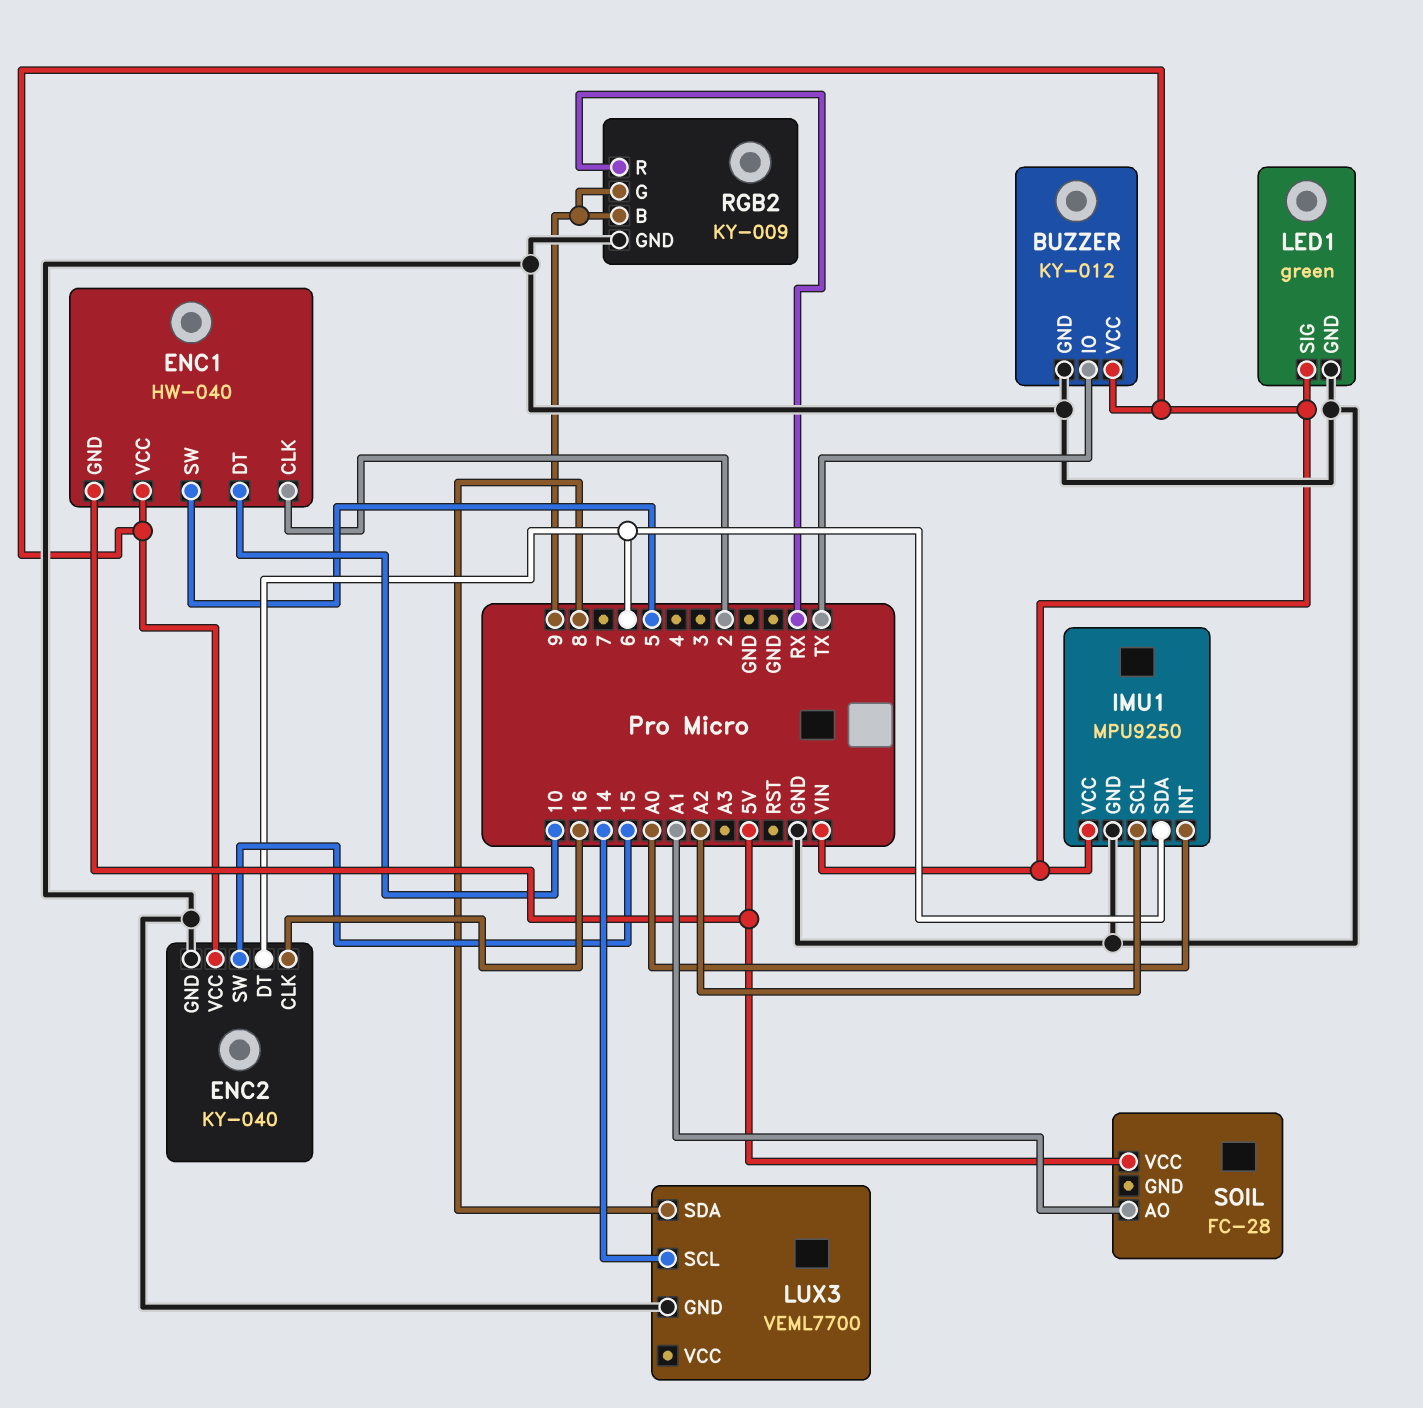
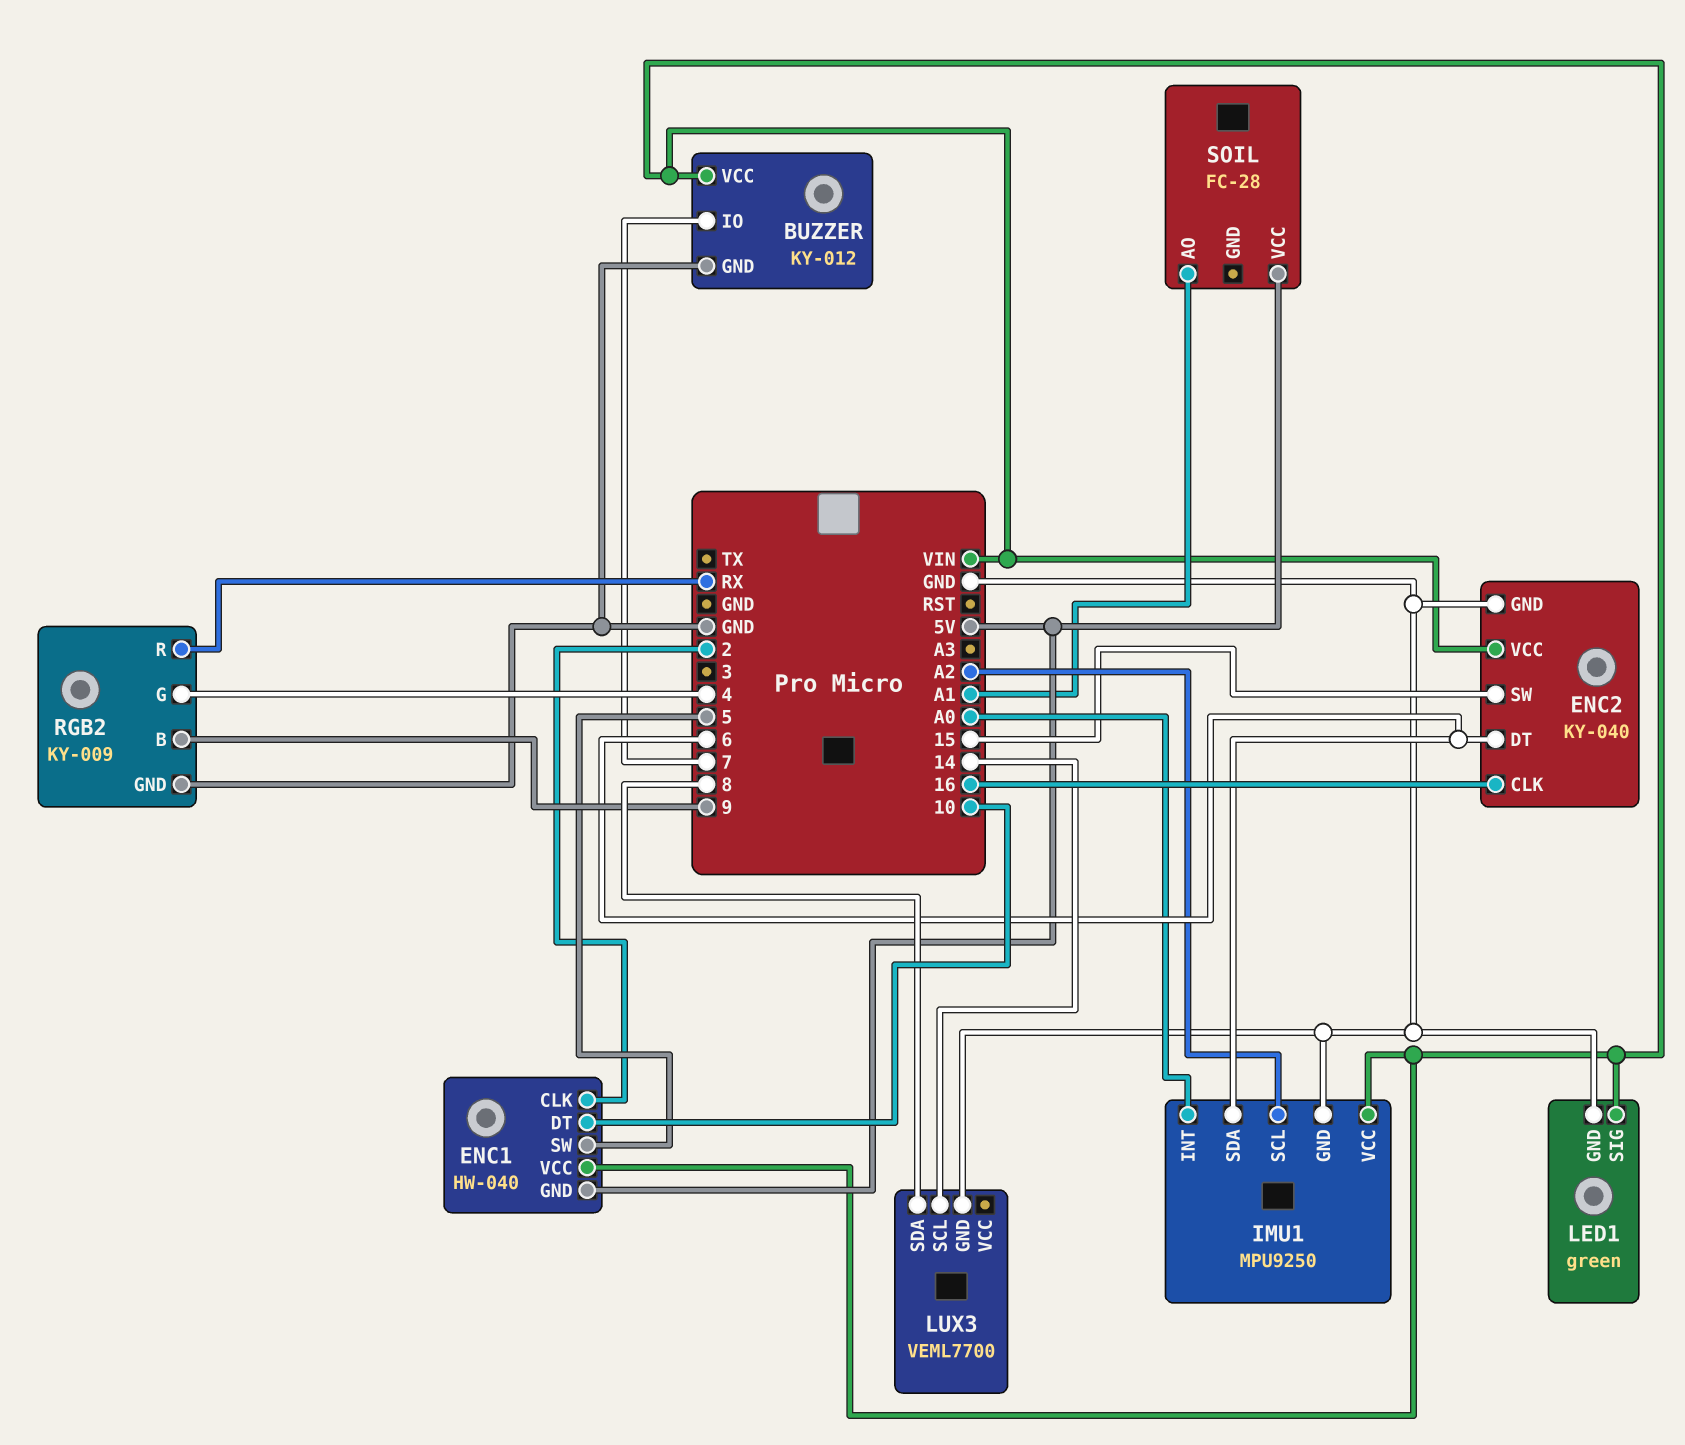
BUZZER pin IO: TX -> 7
RGB2 pin G: 9 -> 4

